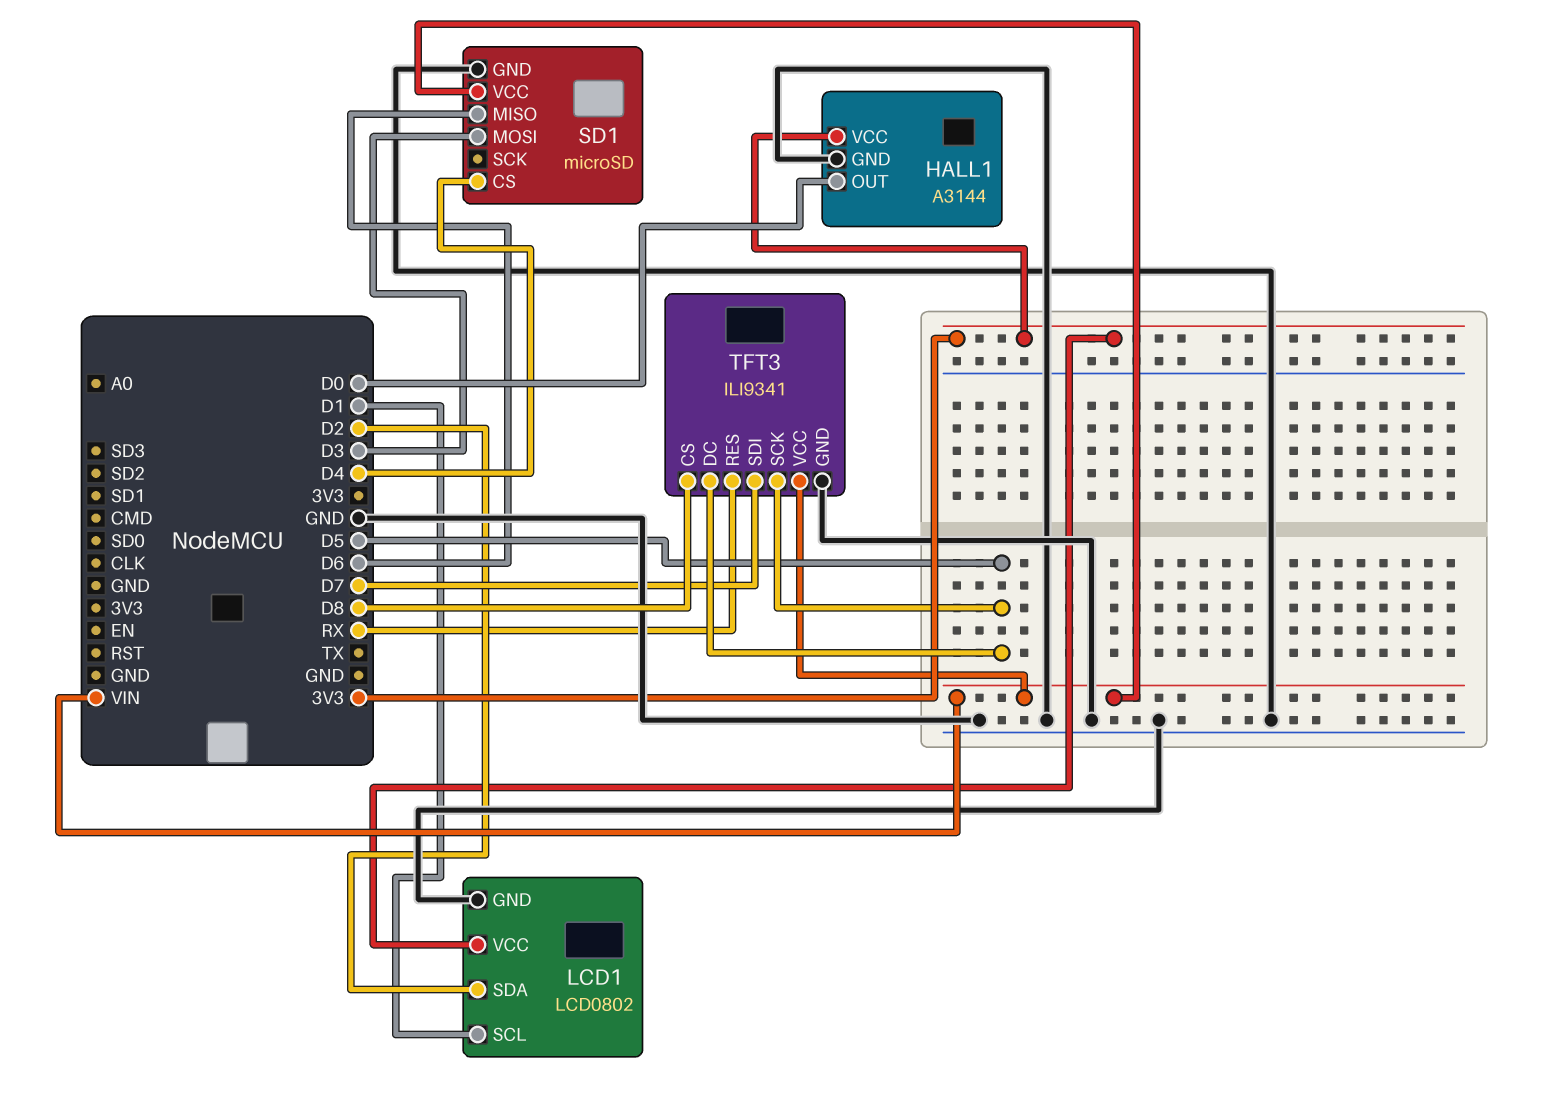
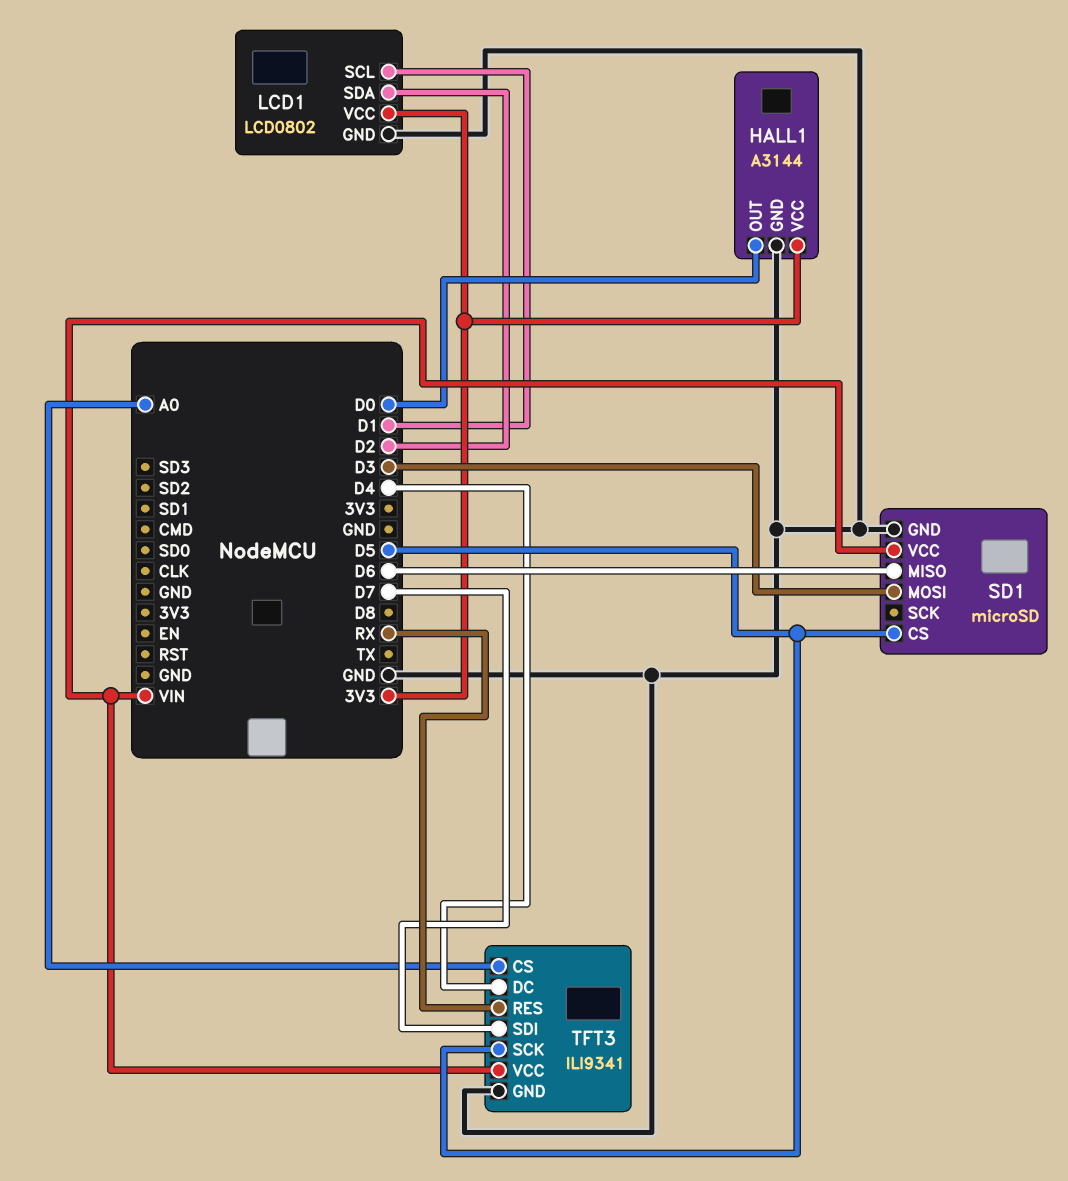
SD1 pin CS: D4 -> D5
TFT3 pin CS: D8 -> A0
TFT3 pin DC: D5 -> D4

